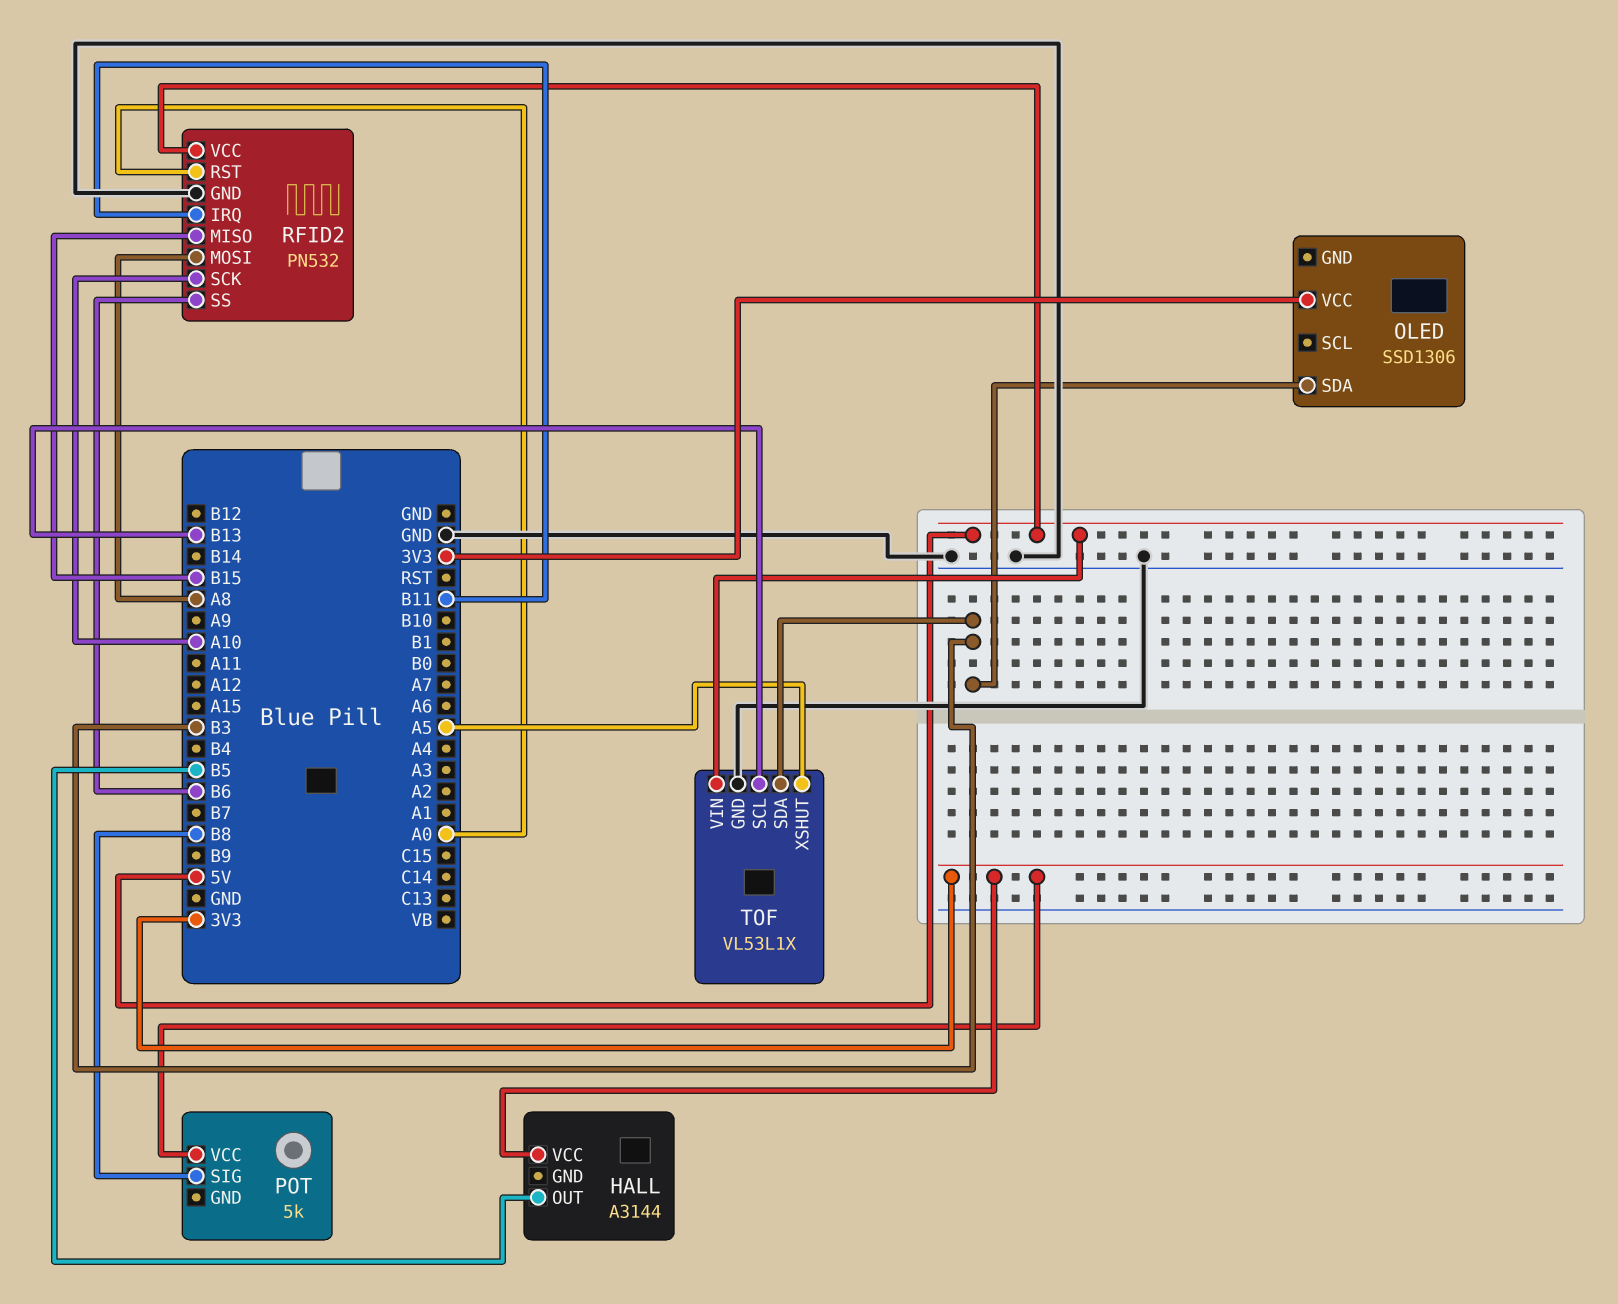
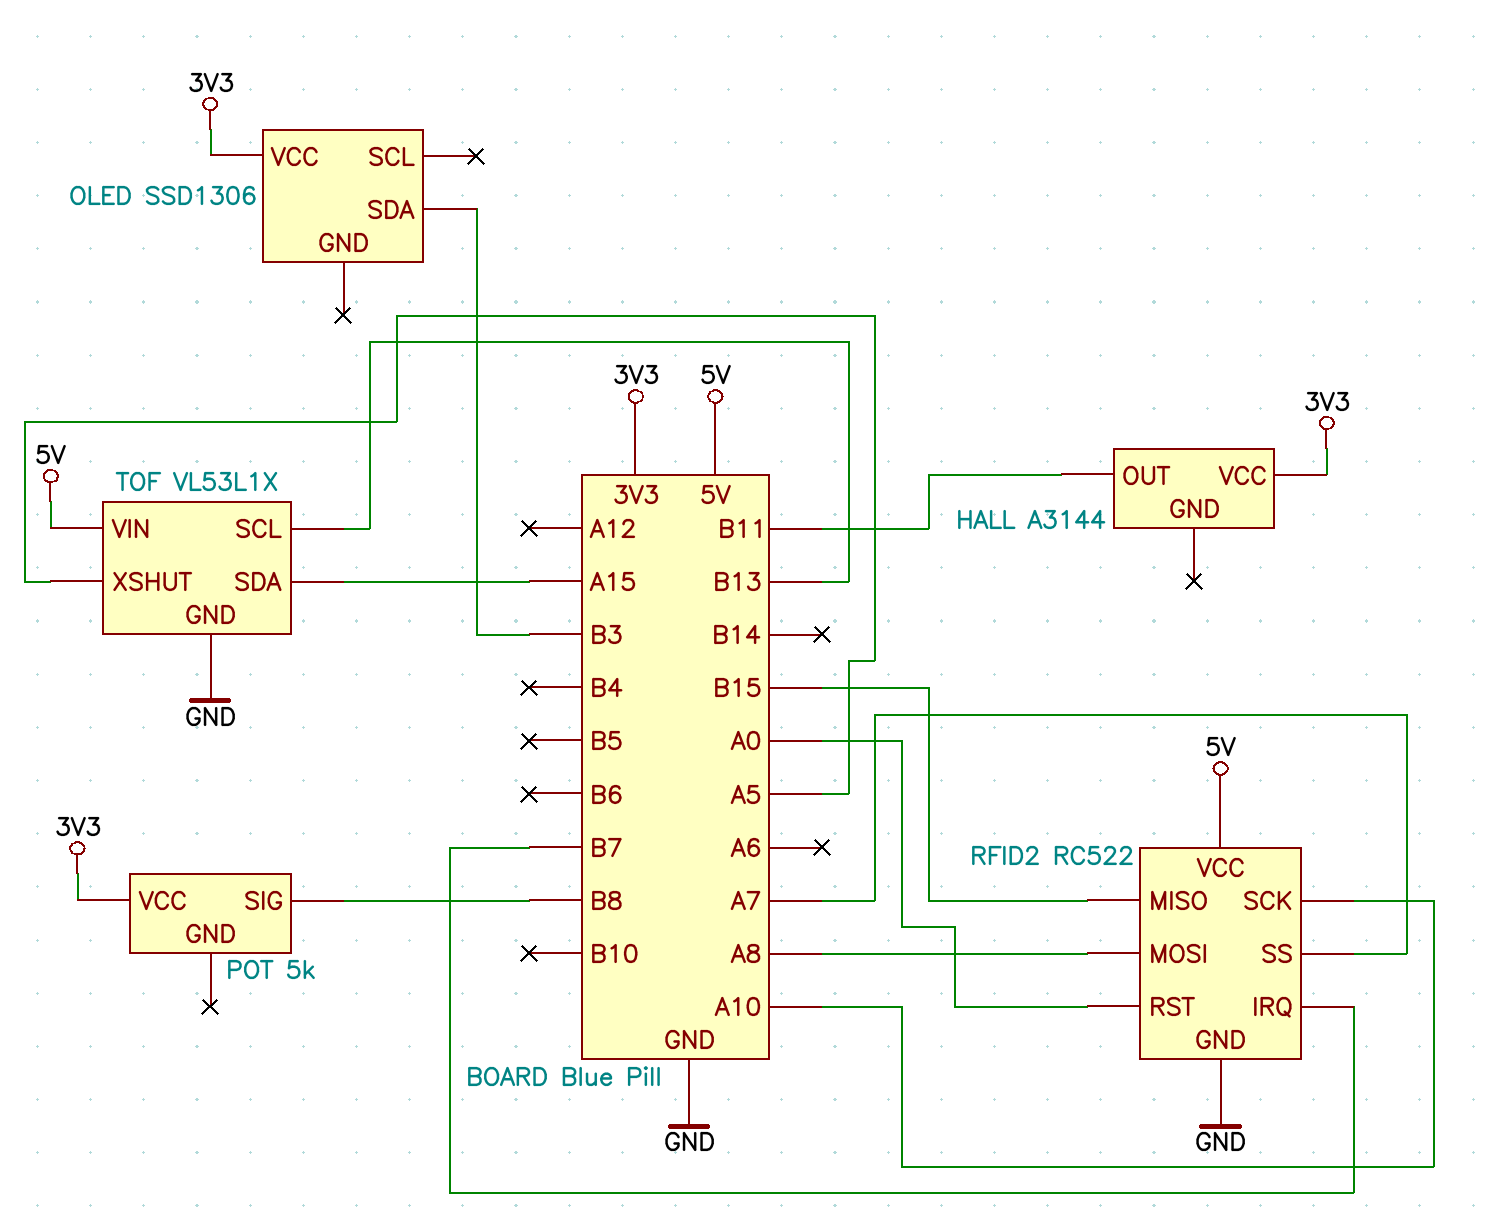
HALL pin OUT: B5 -> B11
RFID2: PN532 -> RC522
RFID2 pin IRQ: B11 -> B7
RFID2 pin SS: B6 -> A7
TOF pin SDA: B3 -> A15

